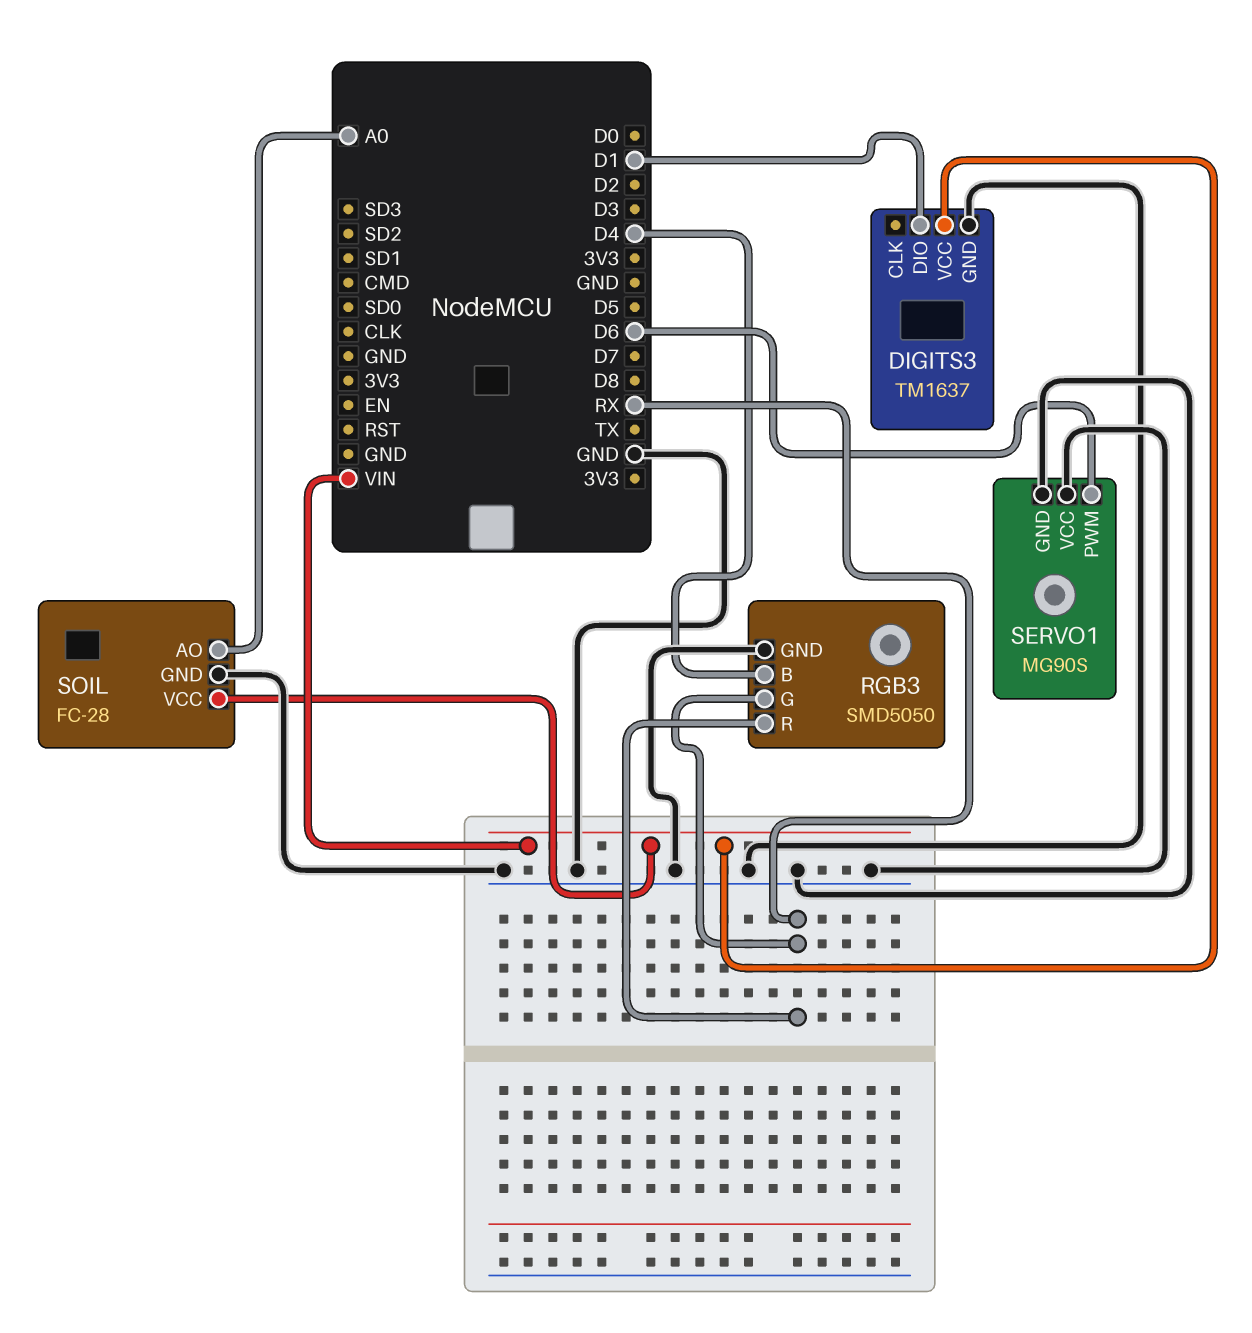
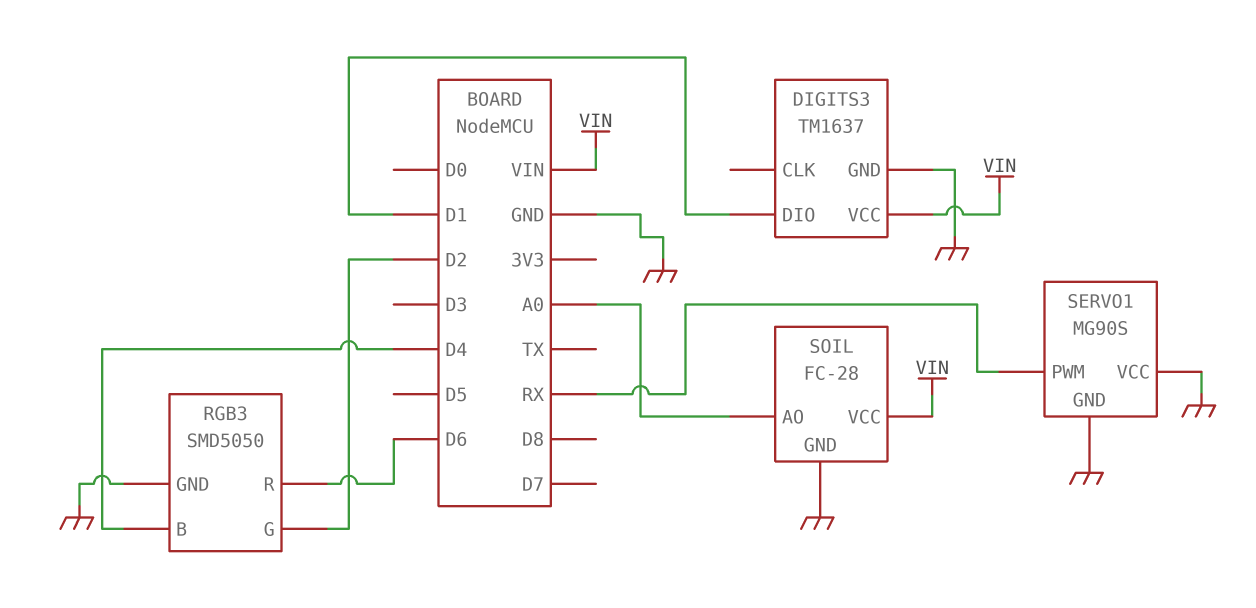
RGB3 pin G: RX -> D2
RGB3 pin R: RX -> D6
SERVO1 pin PWM: D6 -> RX

